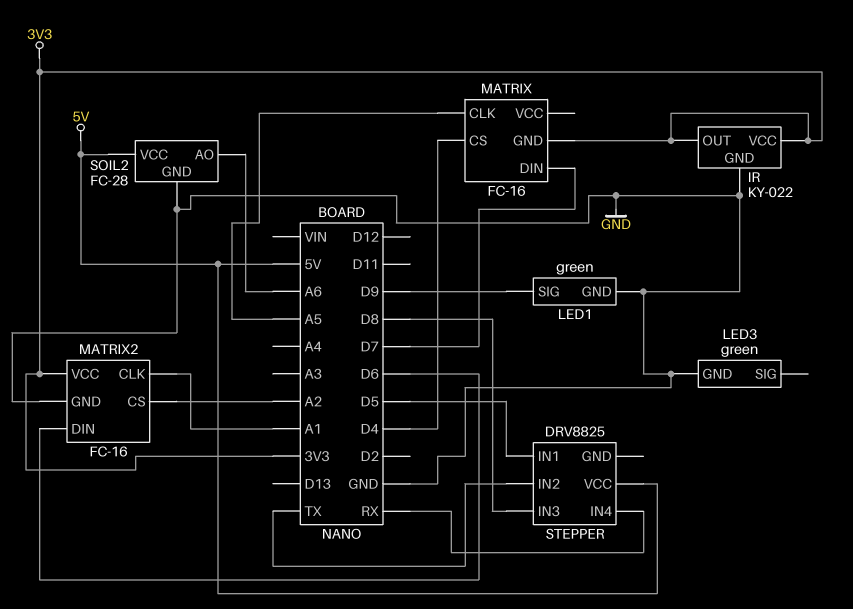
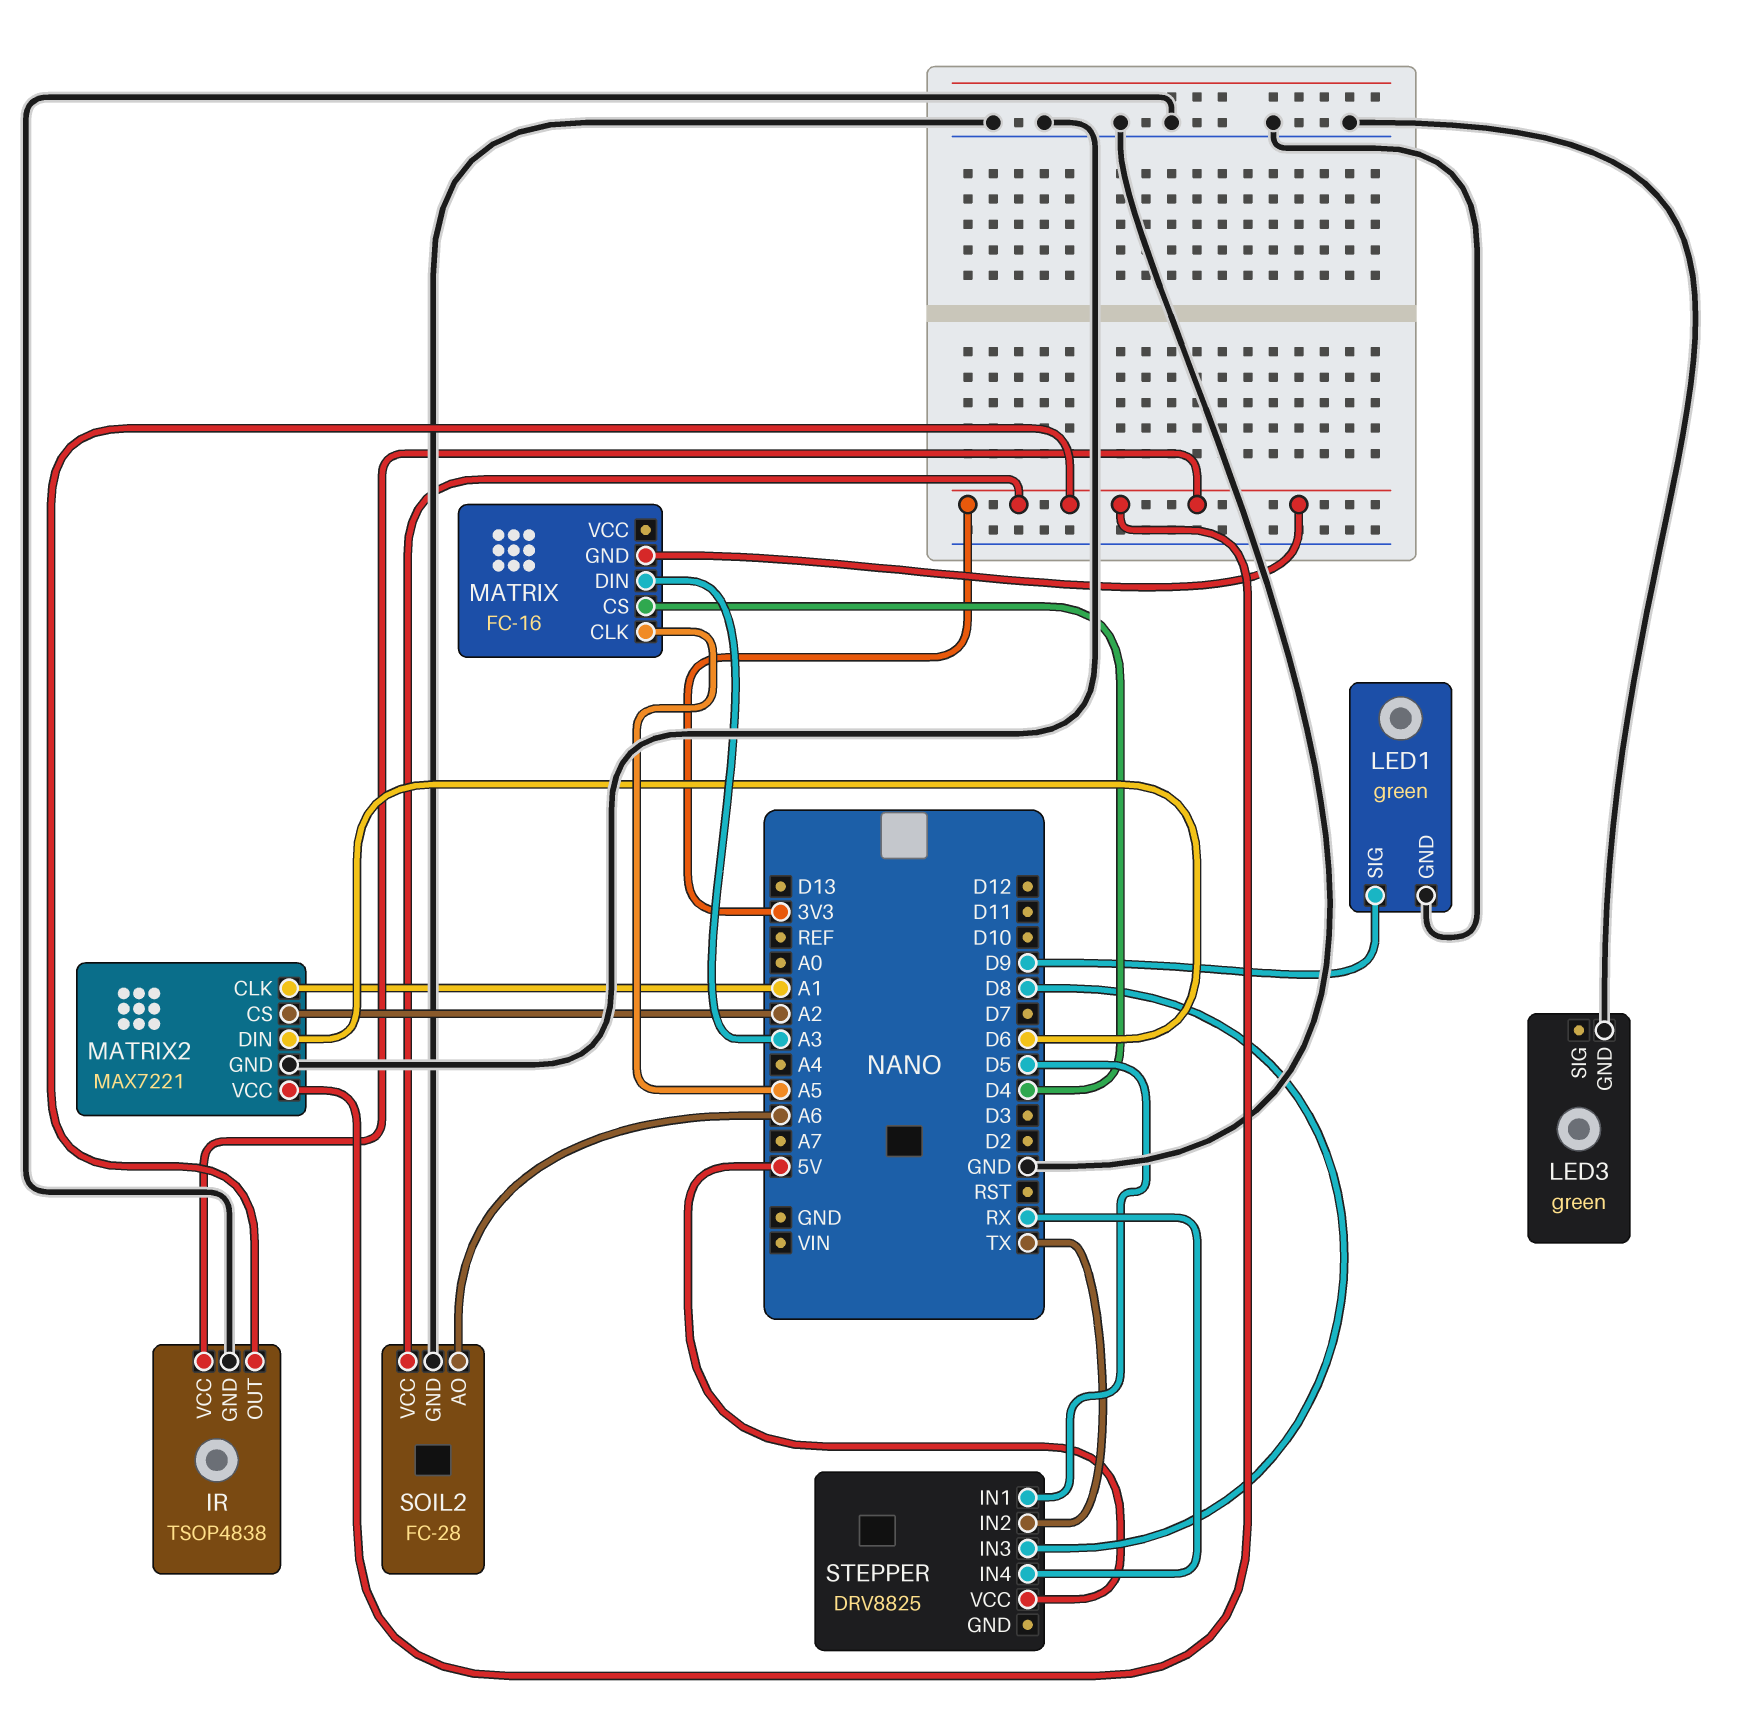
IR: KY-022 -> TSOP4838
MATRIX pin DIN: D7 -> A3
MATRIX2: FC-16 -> MAX7221
SOIL2 pin VCC: 5V -> 3V3

